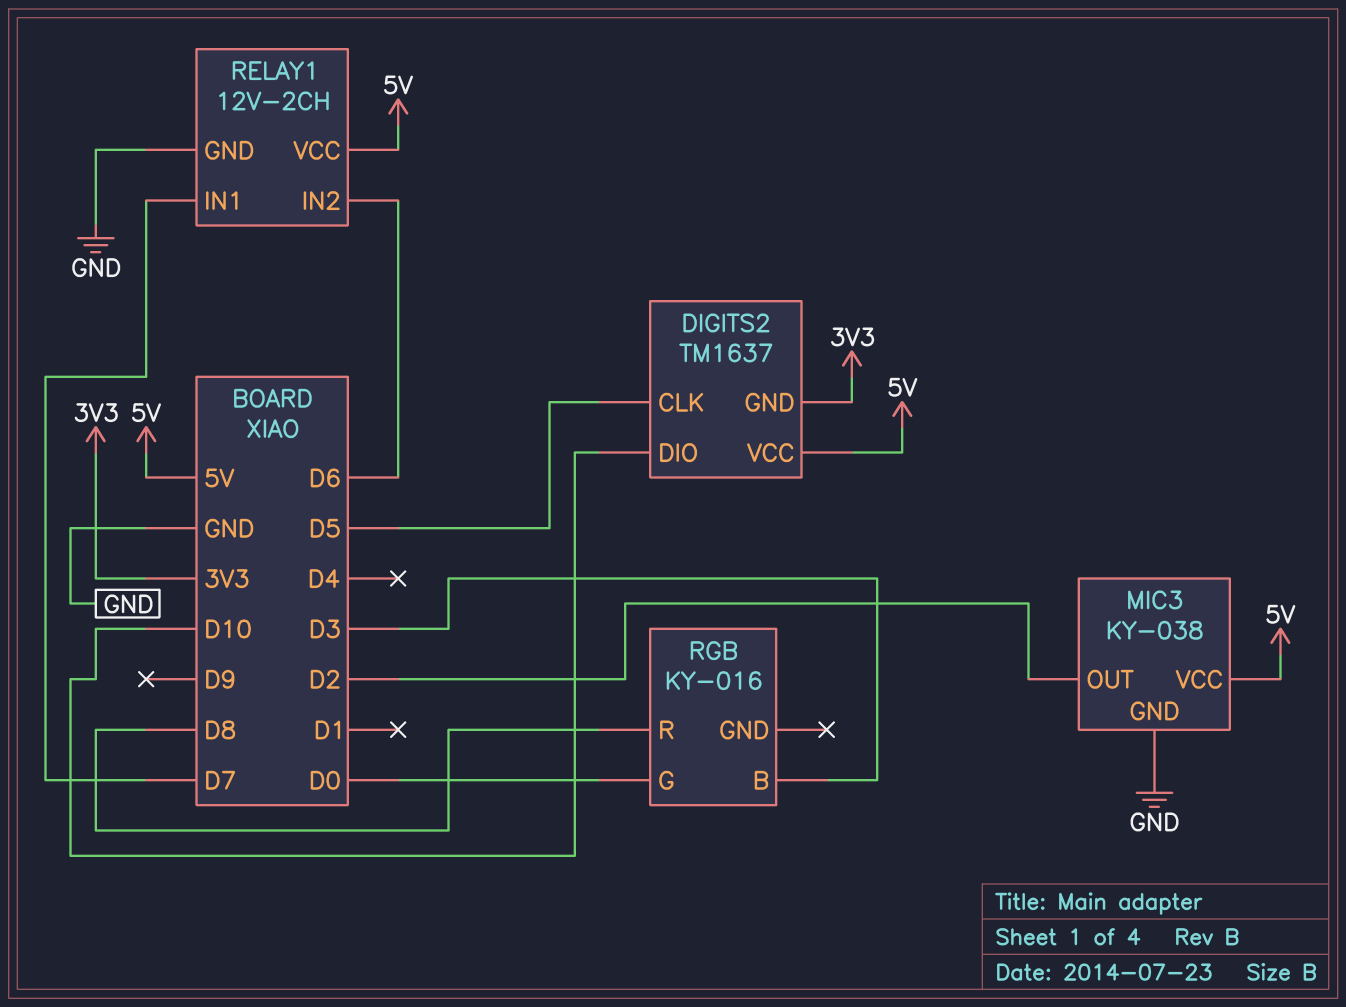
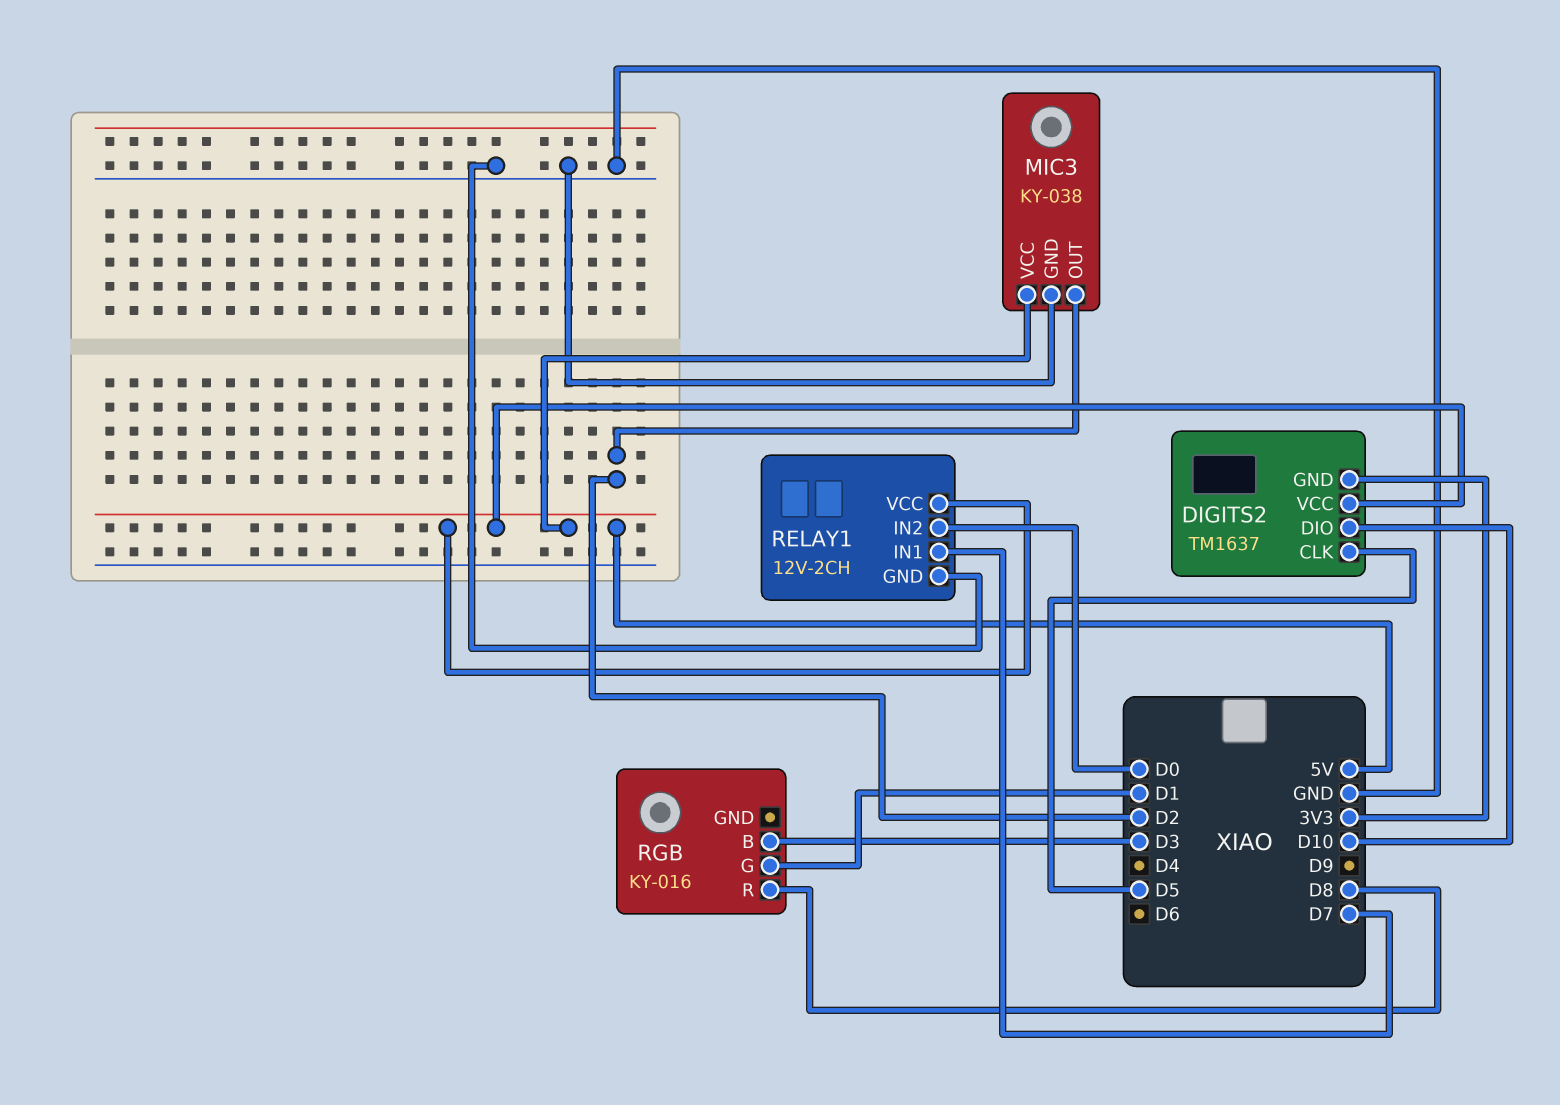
RELAY1 pin IN2: D6 -> D0
RGB pin G: D0 -> D1

